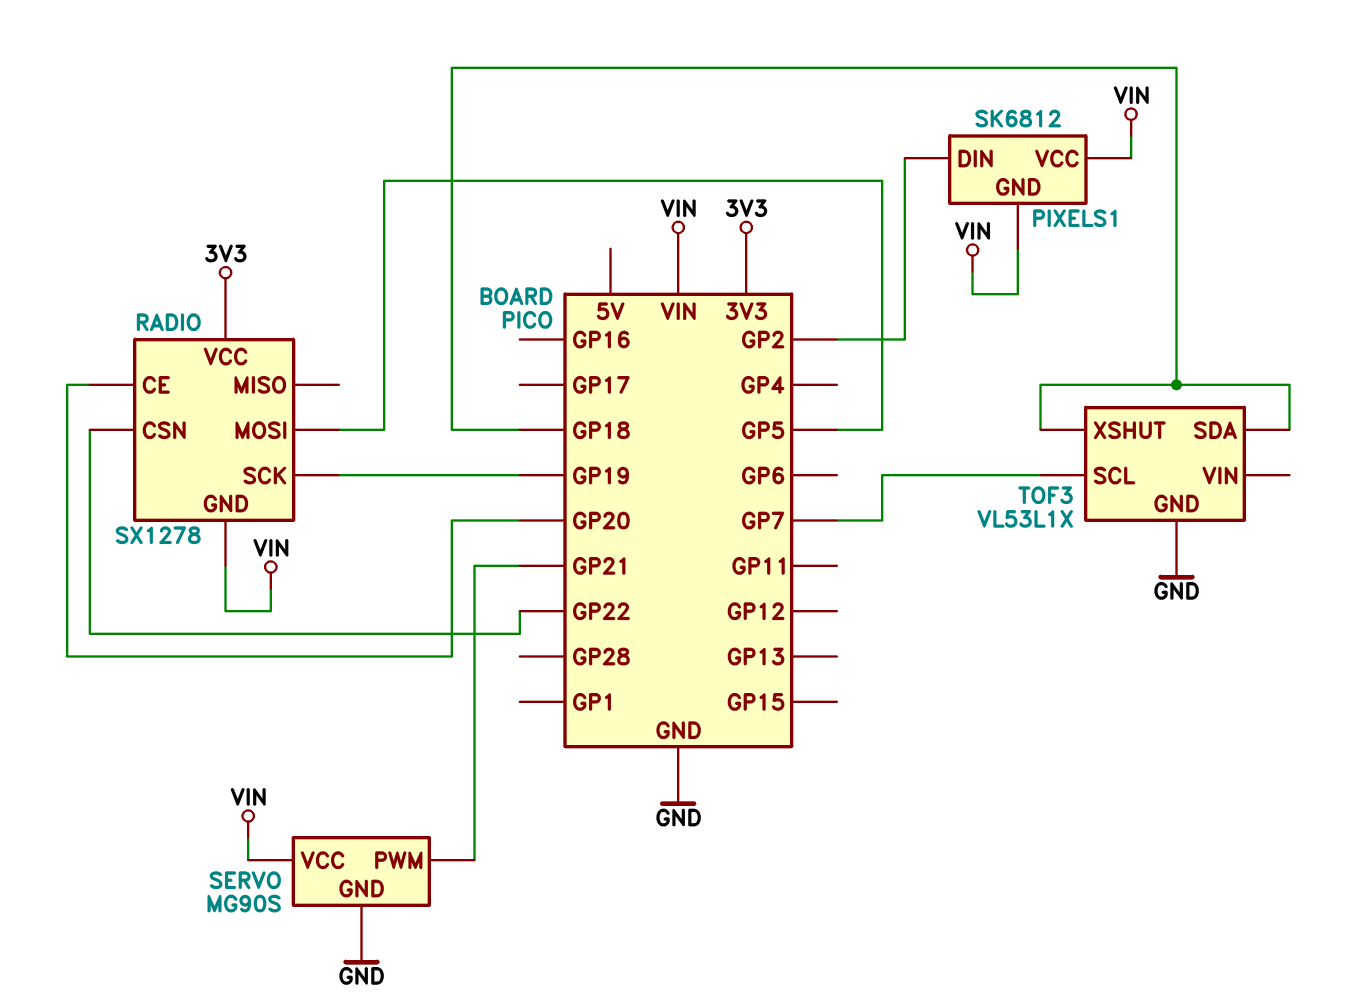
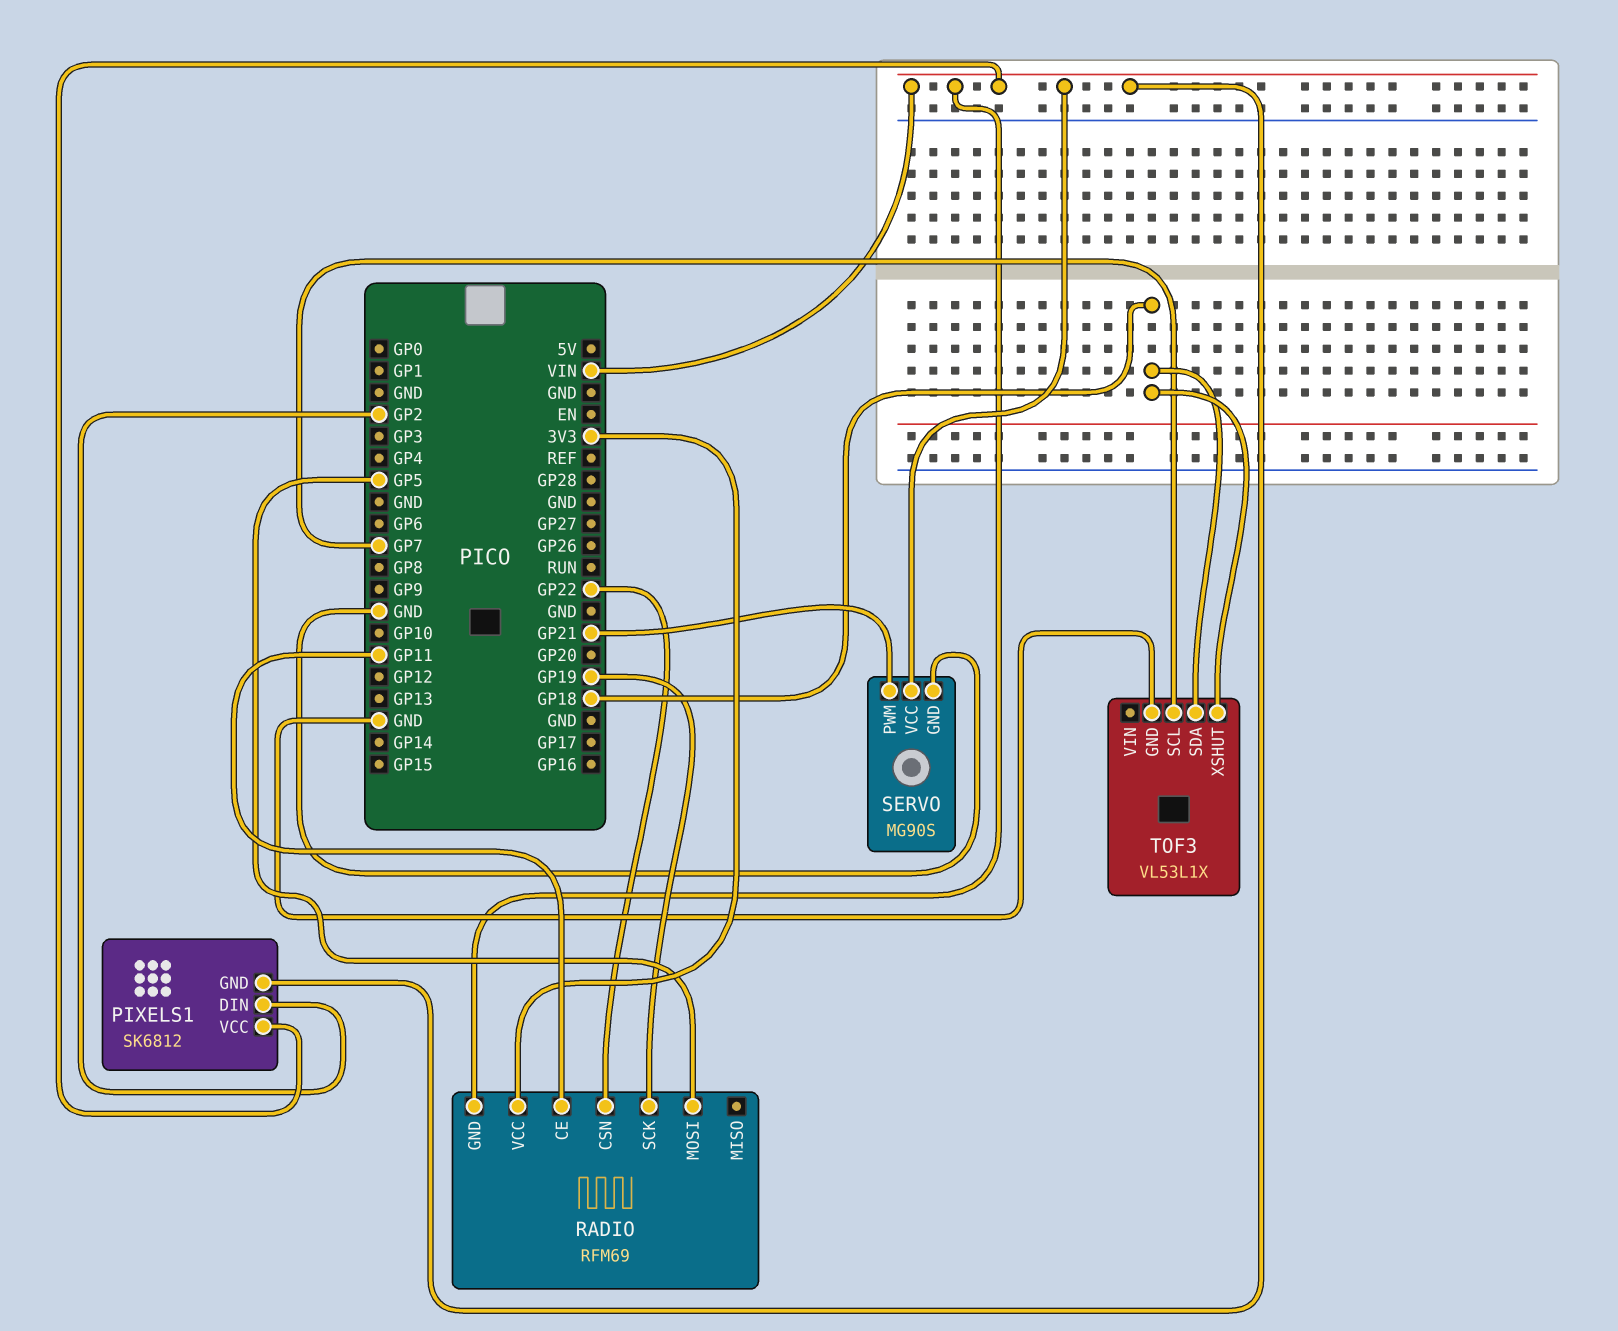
RADIO: SX1278 -> RFM69
RADIO pin CE: GP20 -> GP11

